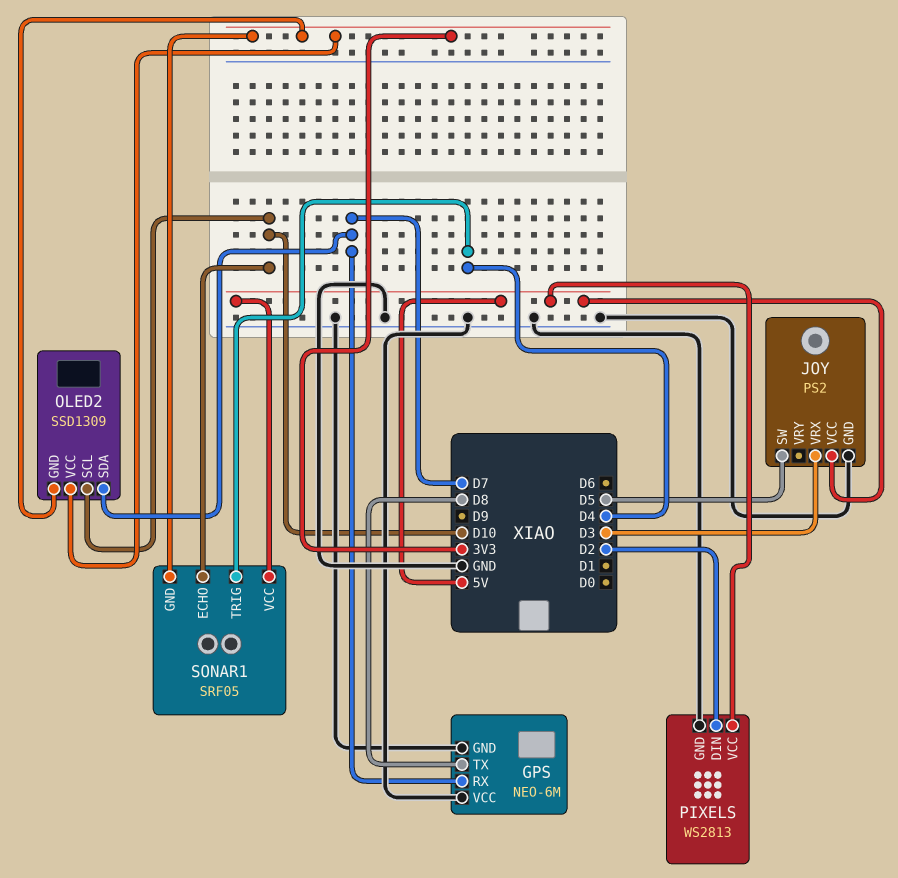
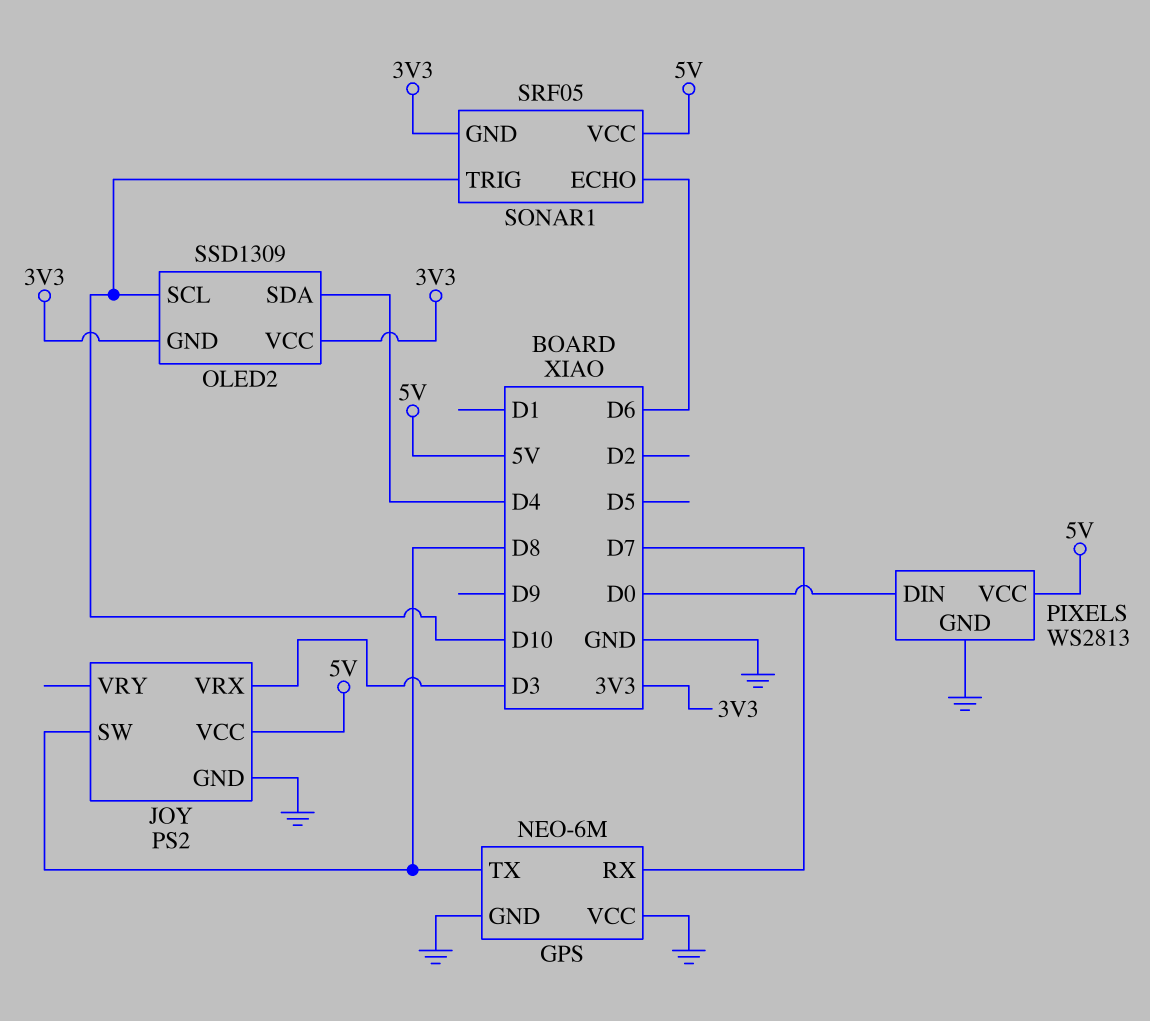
JOY pin SW: D5 -> D8
OLED2 pin SDA: D7 -> D4
PIXELS pin DIN: D2 -> D0
SONAR1 pin ECHO: D10 -> D6
SONAR1 pin TRIG: D4 -> D10

